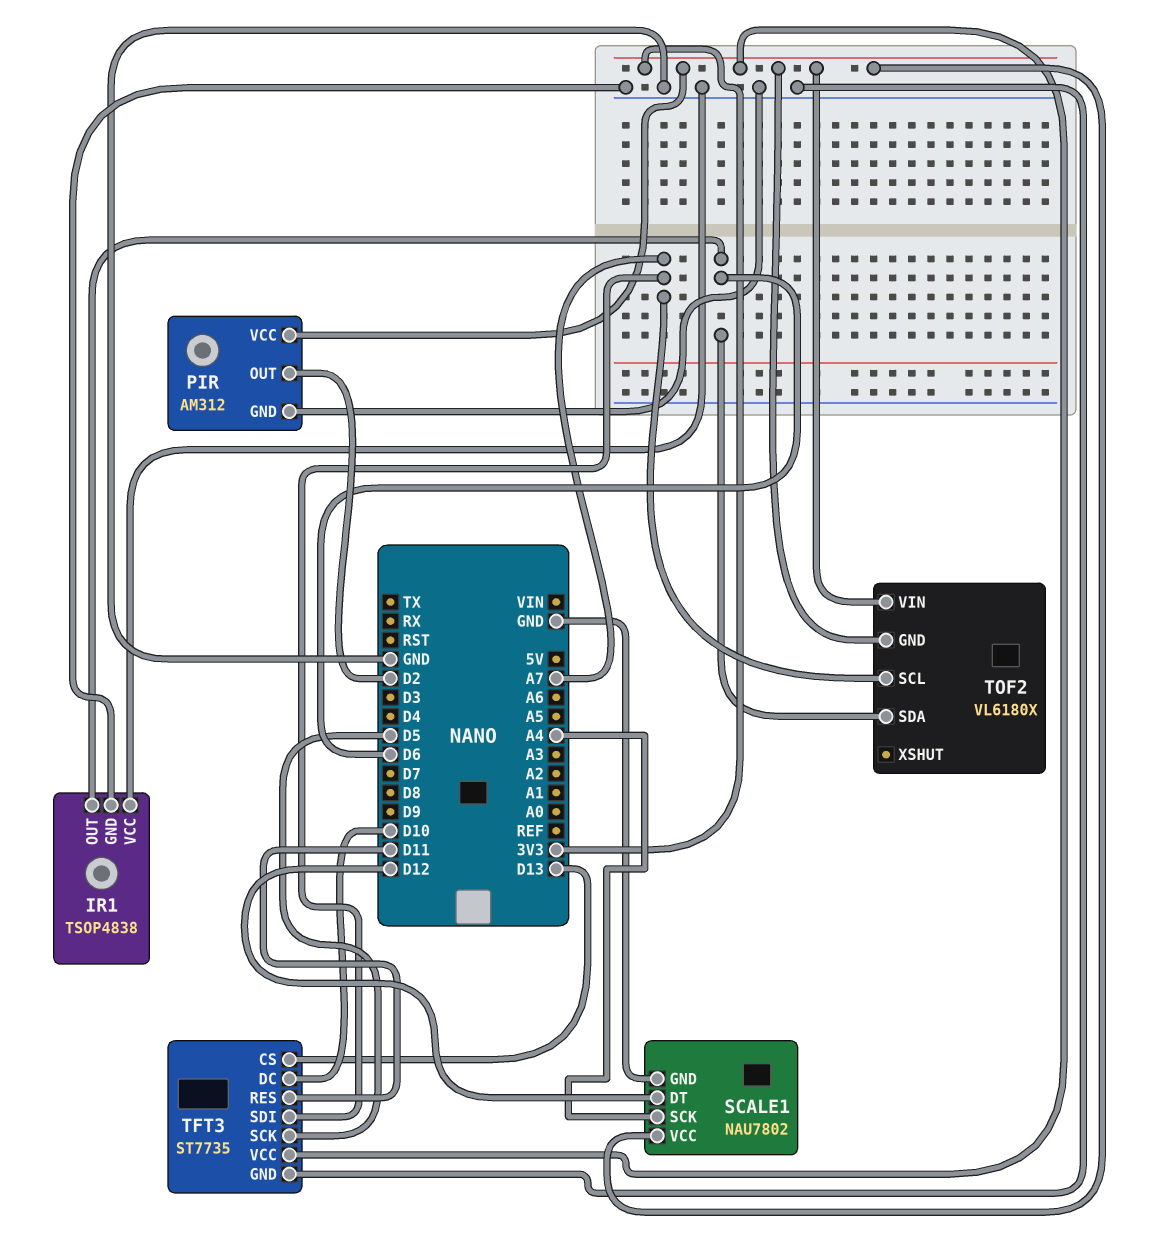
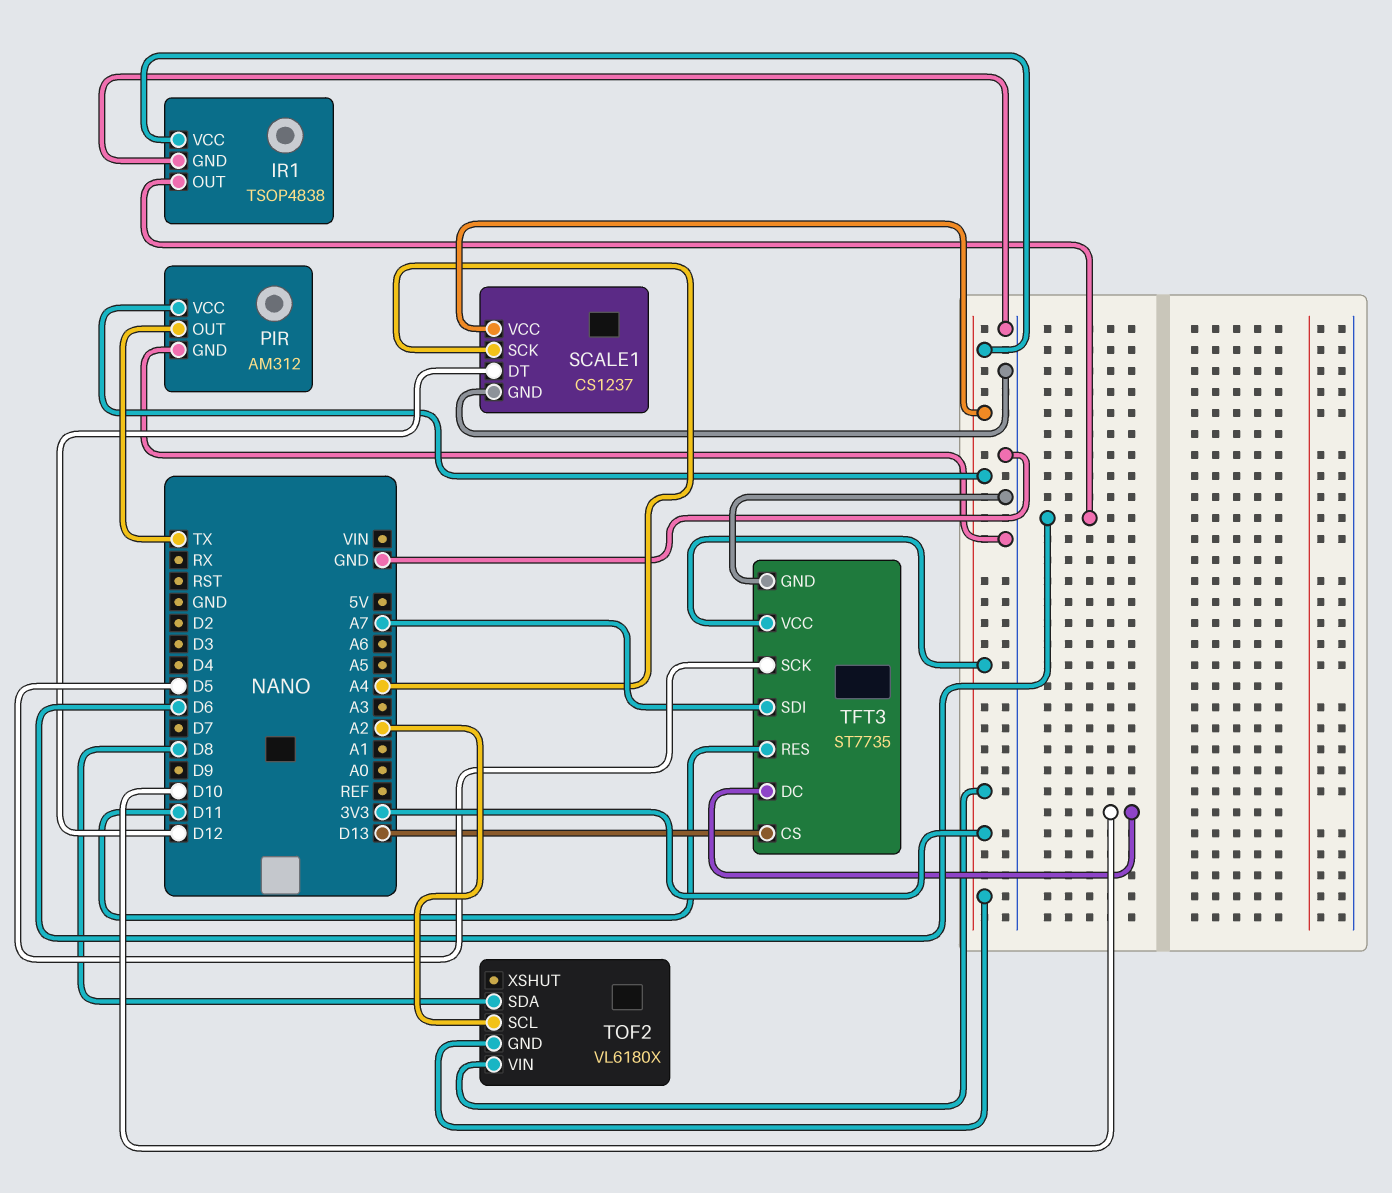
IR1 pin VCC: GND -> 3V3
PIR pin OUT: D2 -> TX
SCALE1: NAU7802 -> CS1237
TOF2 pin SCL: A7 -> A2
TOF2 pin SDA: D6 -> D8

